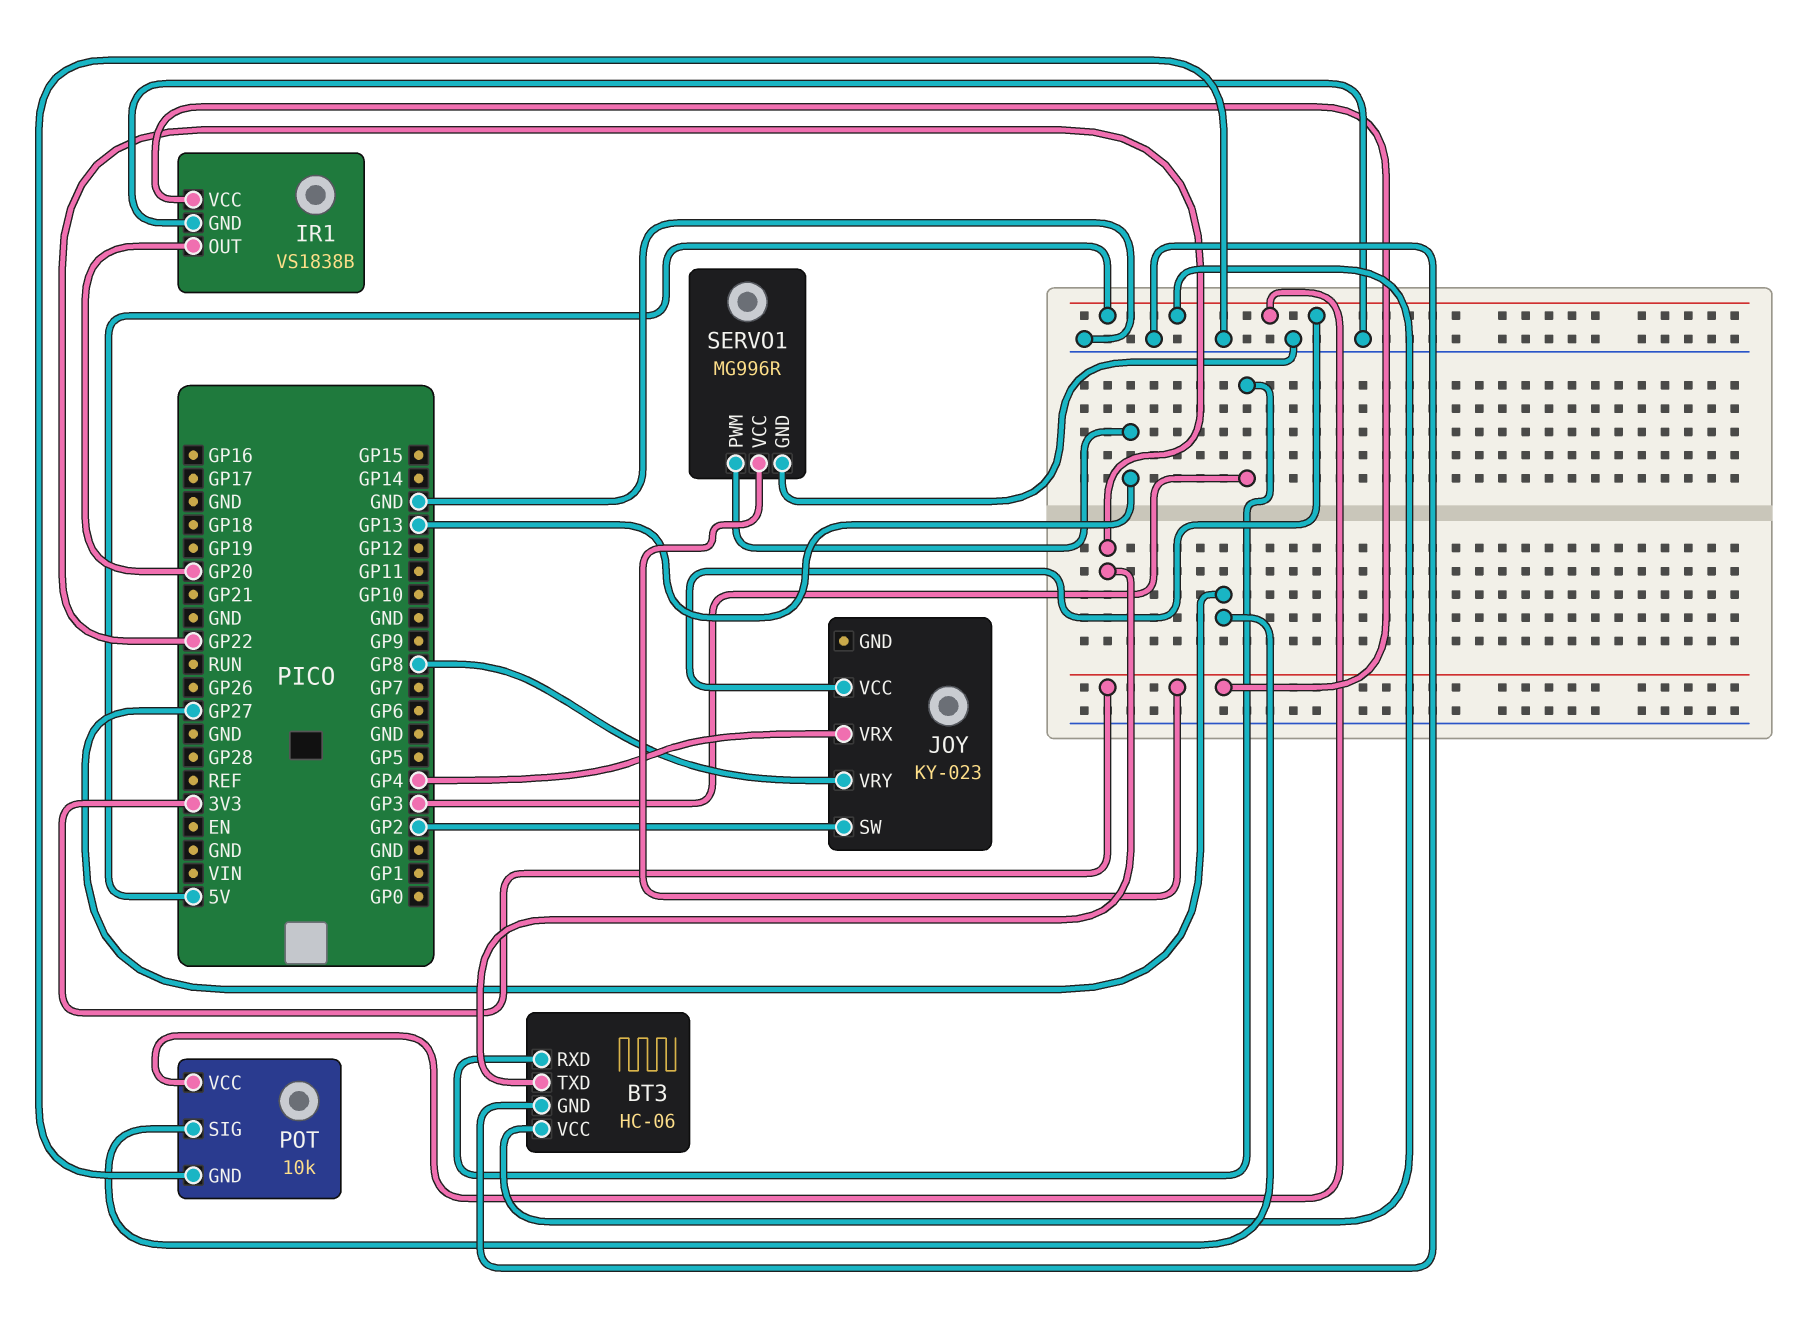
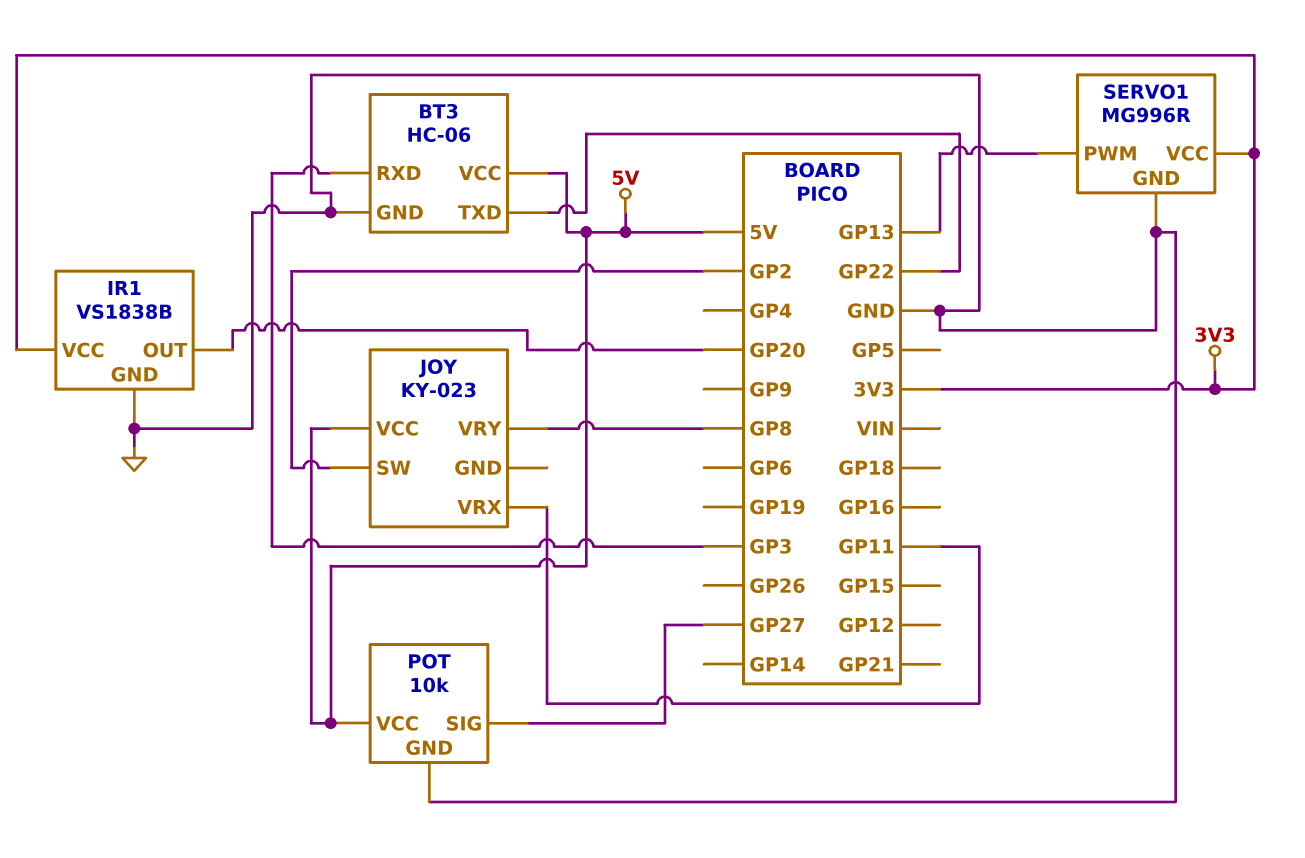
JOY pin VRX: GP4 -> GP11

